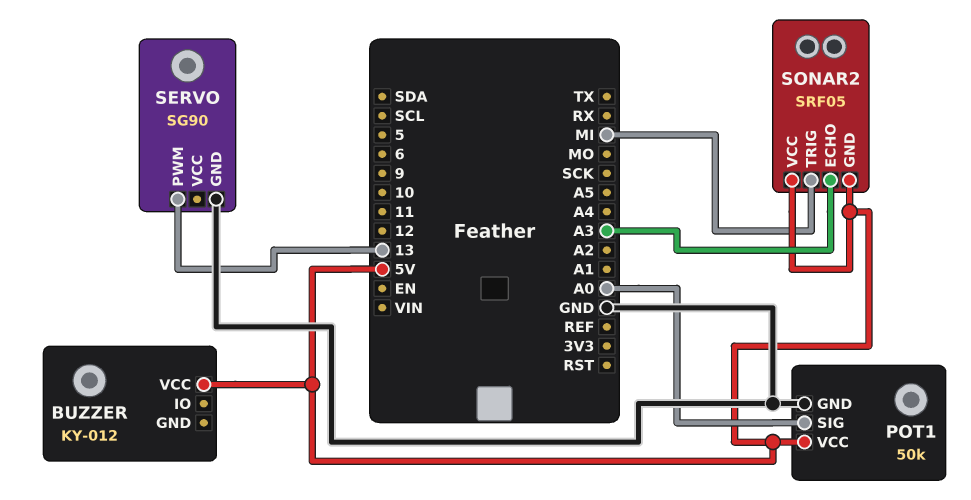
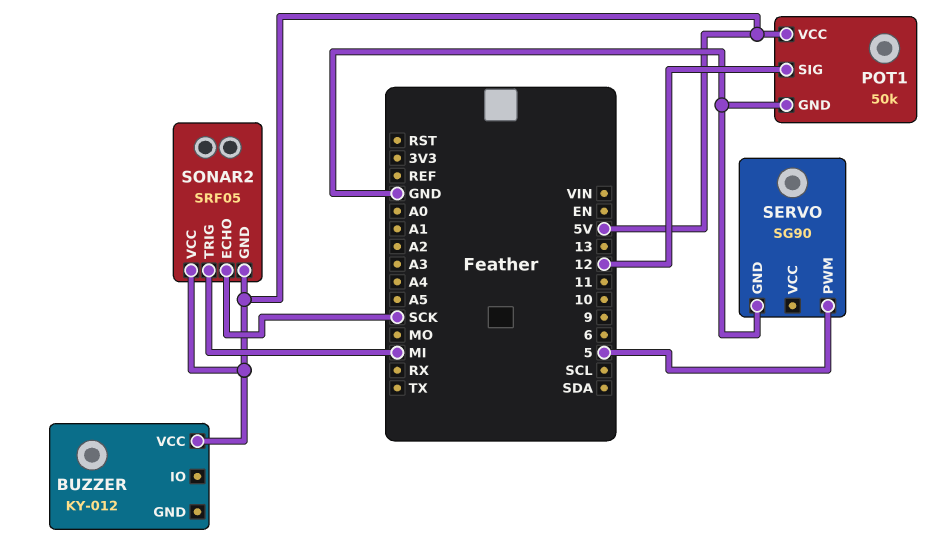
POT1 pin SIG: A0 -> 12
SERVO pin PWM: 13 -> 5
SONAR2 pin ECHO: A3 -> SCK

